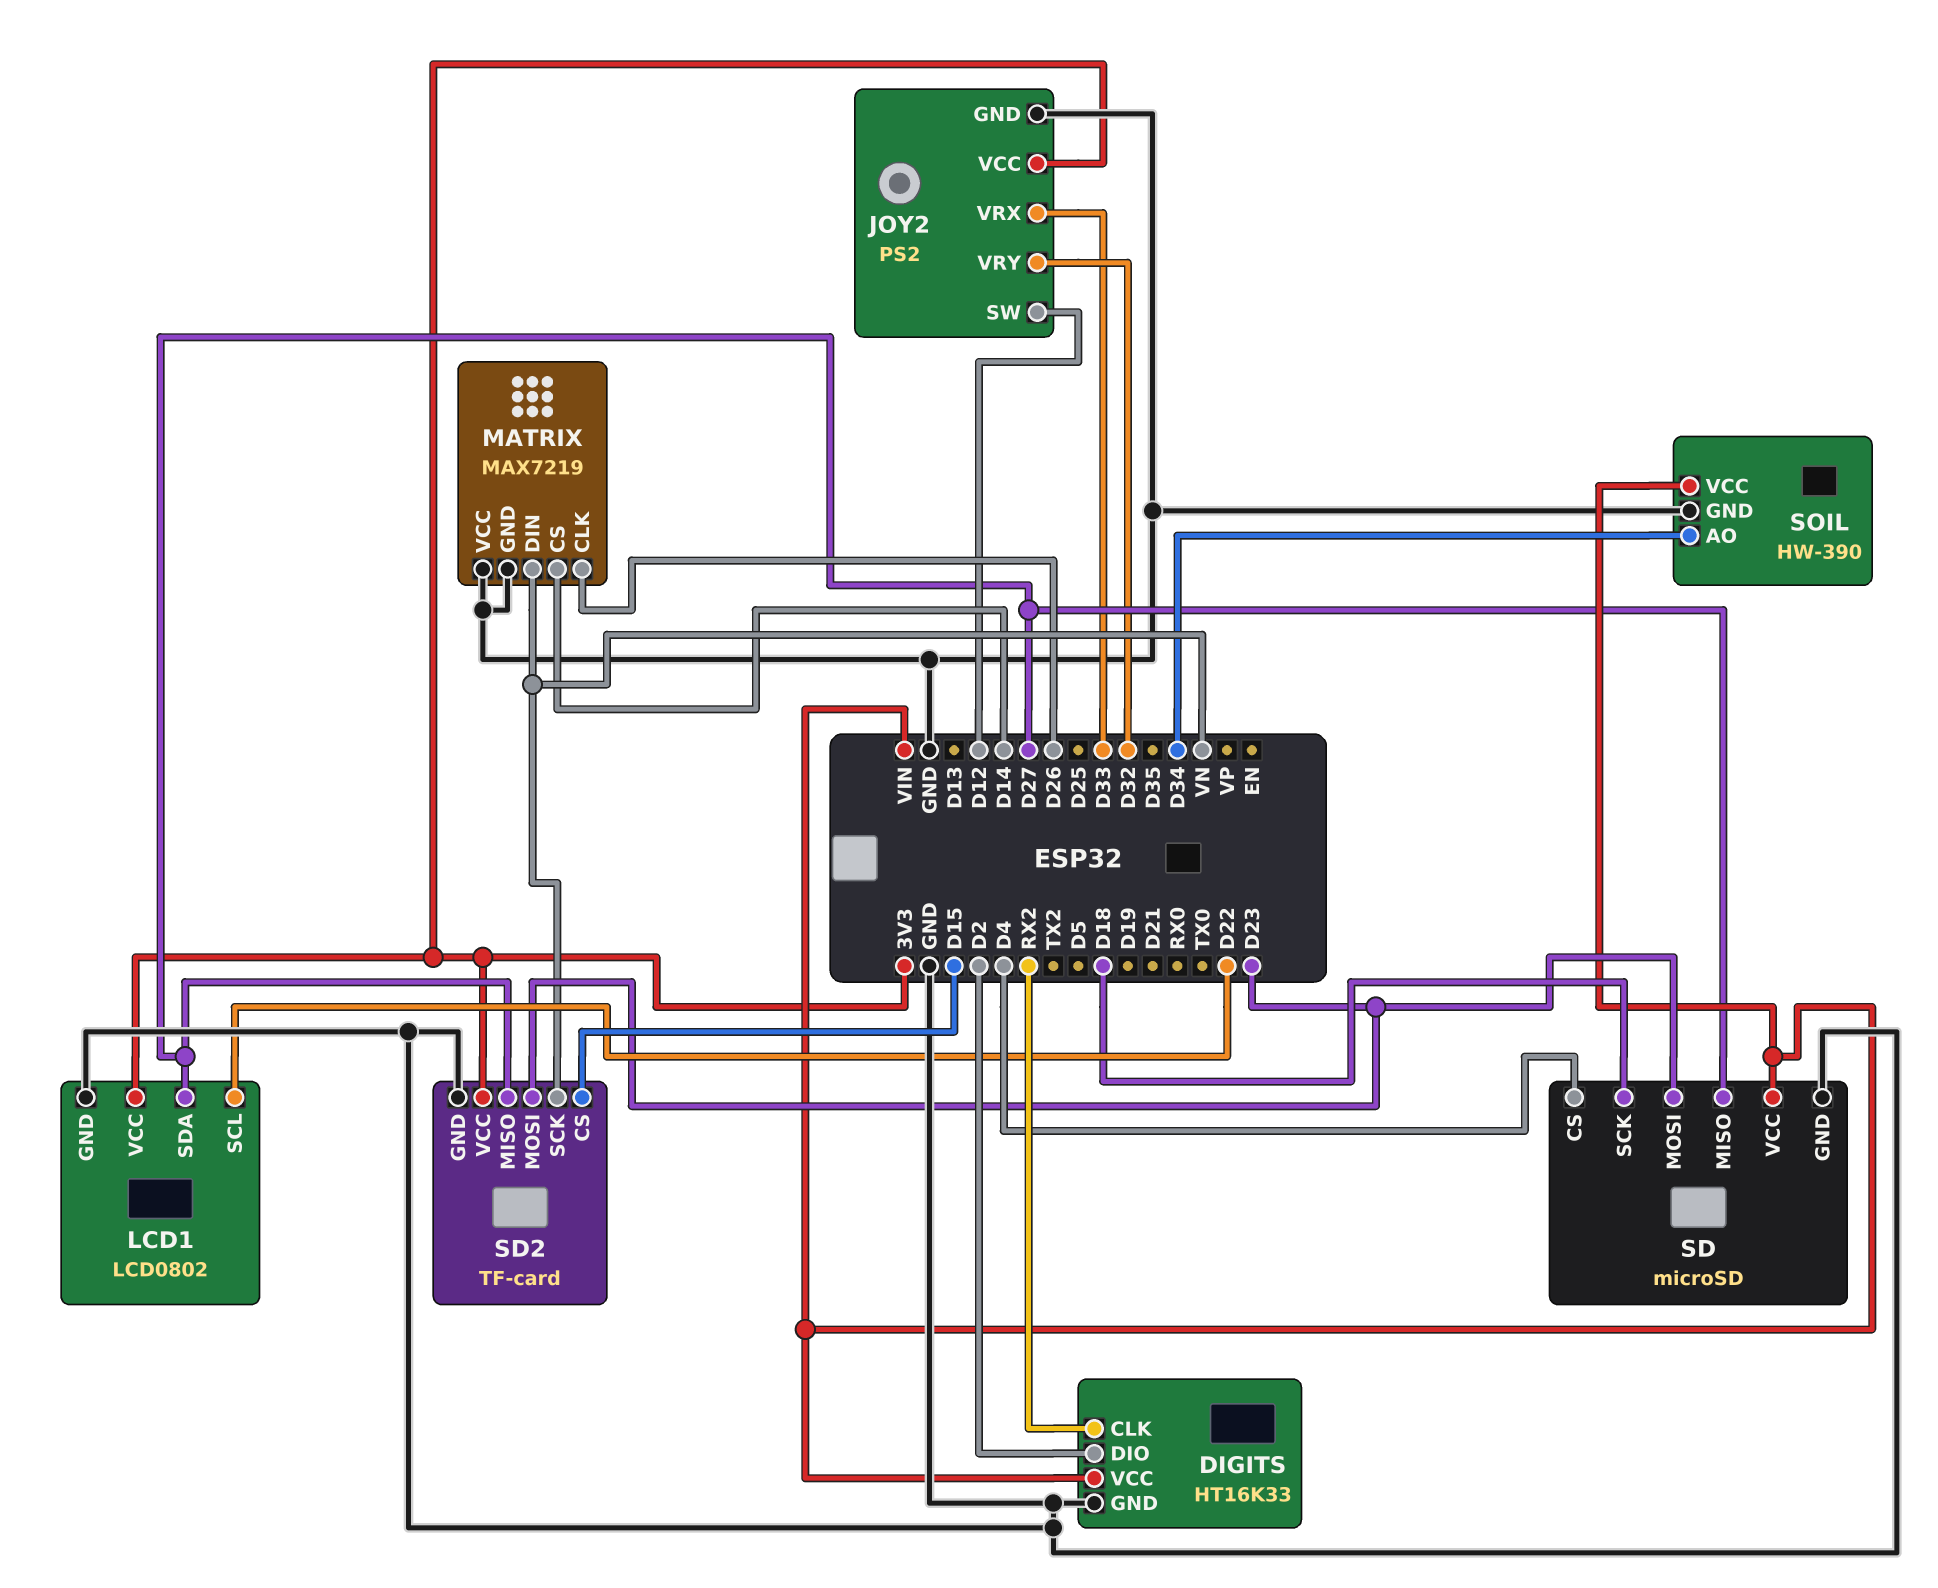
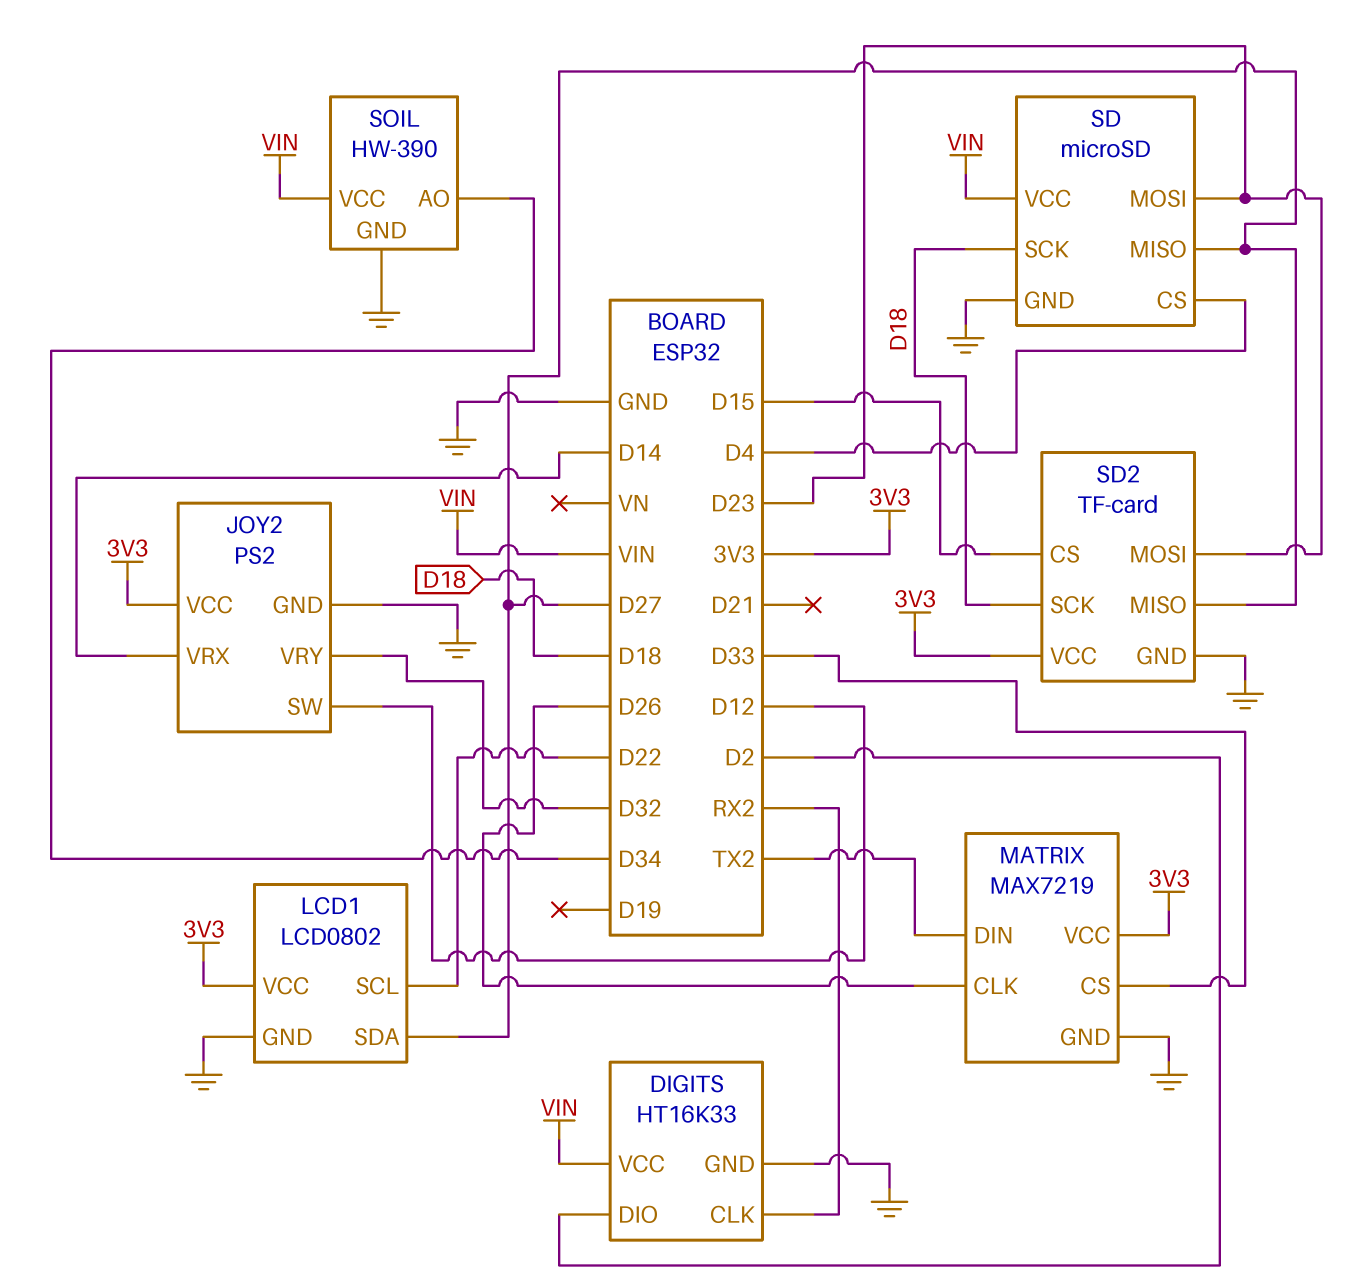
JOY2 pin VRX: D33 -> D14
MATRIX pin CS: D14 -> D33
MATRIX pin DIN: VN -> TX2
MATRIX pin VCC: GND -> 3V3
SD2 pin SCK: VN -> D18

